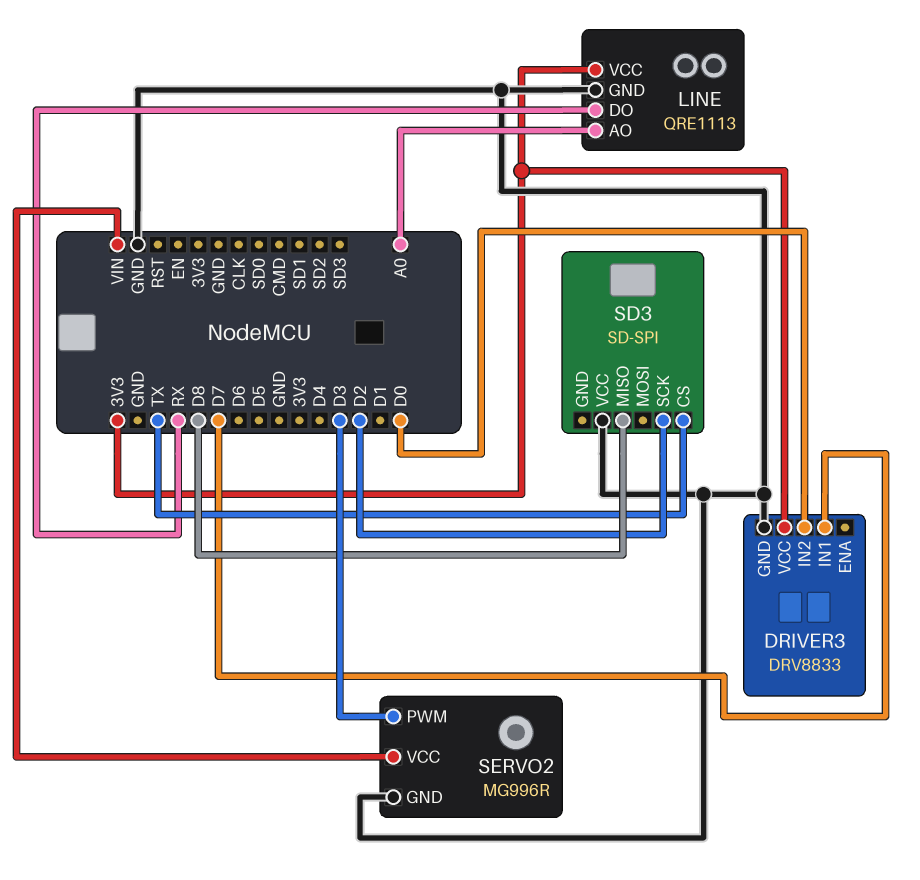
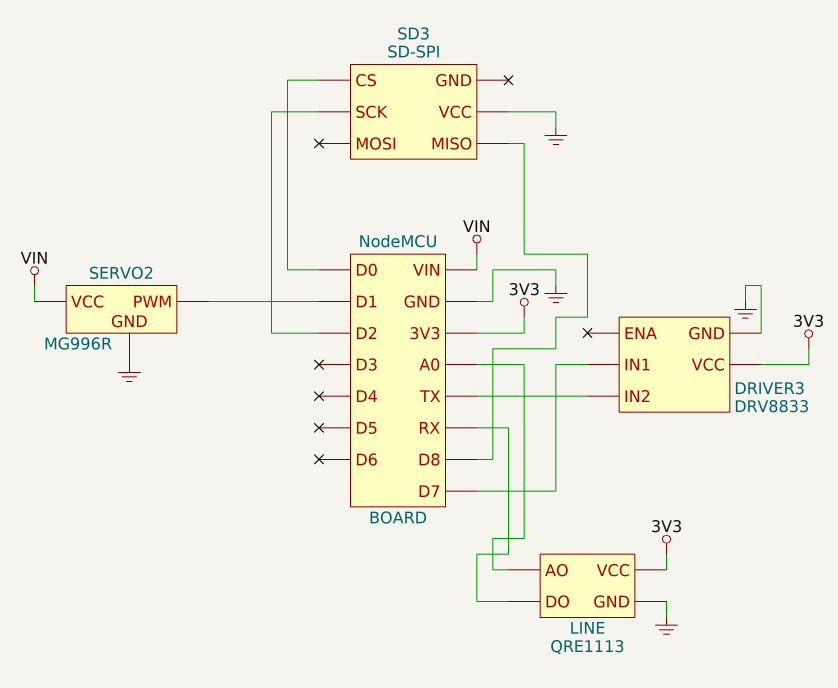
DRIVER3 pin IN2: D0 -> TX
SD3 pin CS: TX -> D0
SERVO2 pin PWM: D3 -> D1

